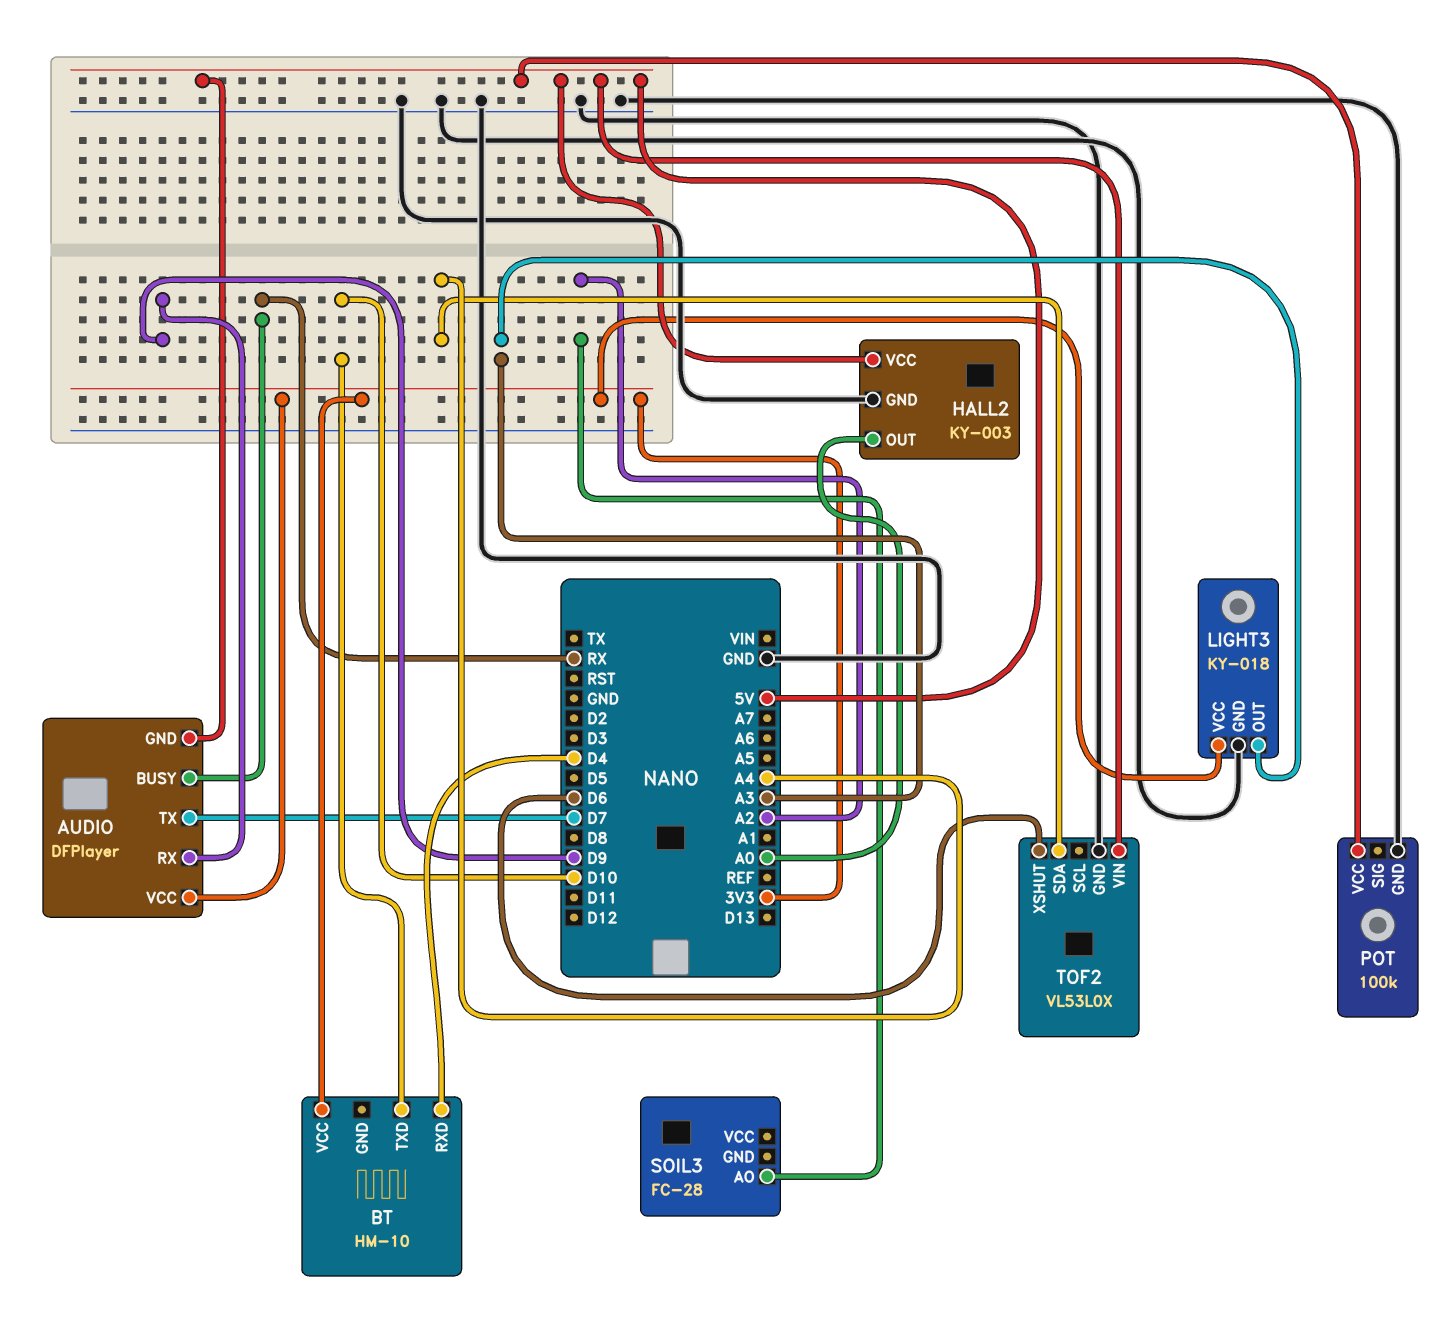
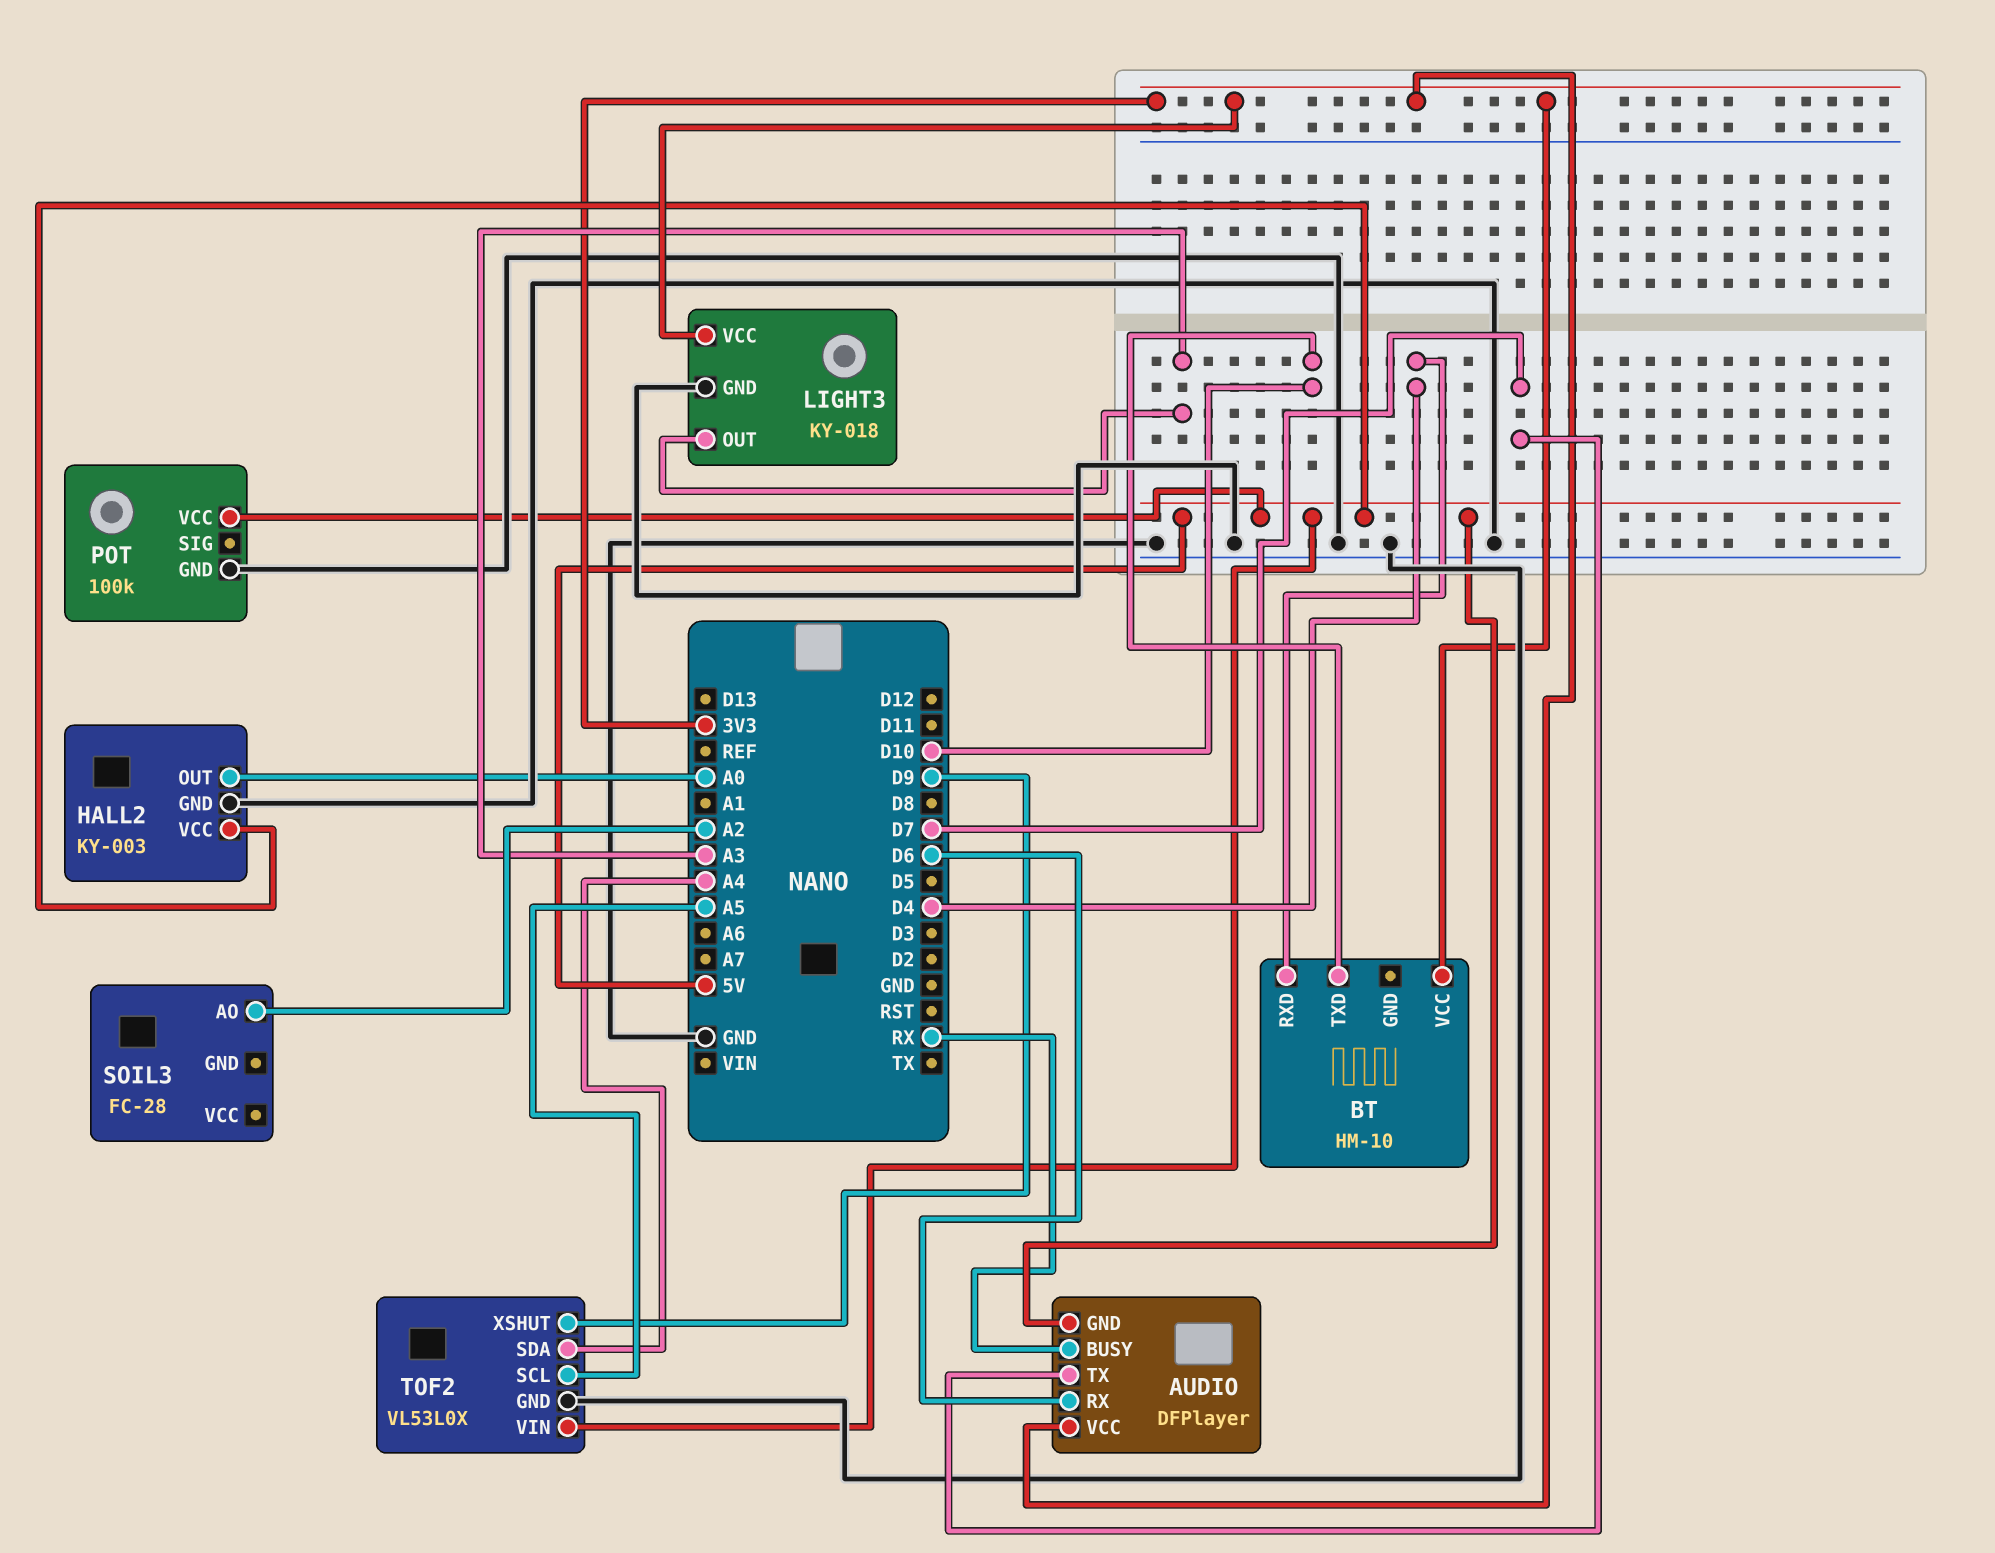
AUDIO pin RX: D9 -> D6
TOF2 pin SCL: none -> A5
TOF2 pin XSHUT: D6 -> D9

